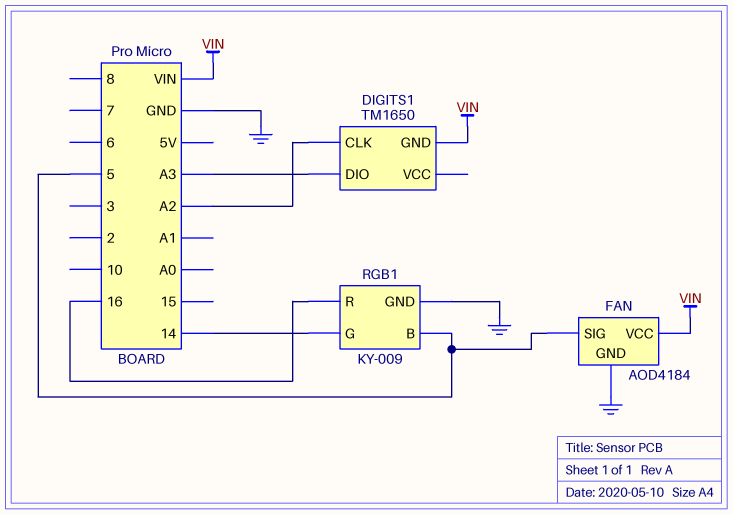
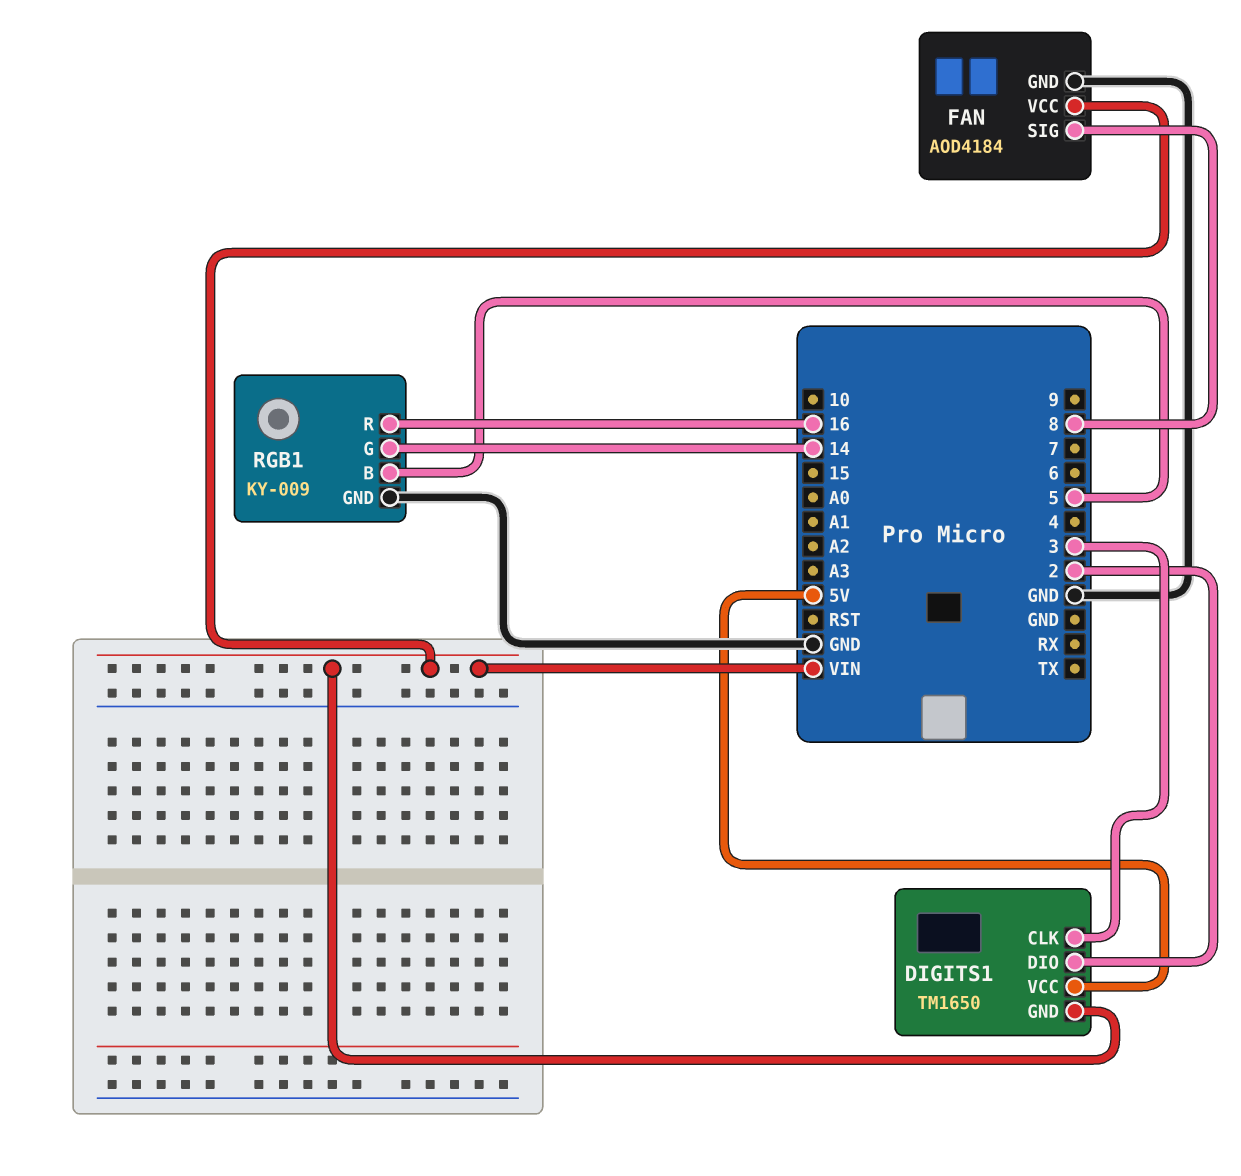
DIGITS1 pin CLK: A2 -> 3
DIGITS1 pin DIO: A3 -> 2
DIGITS1 pin VCC: none -> 5V
FAN pin SIG: 5 -> 8

